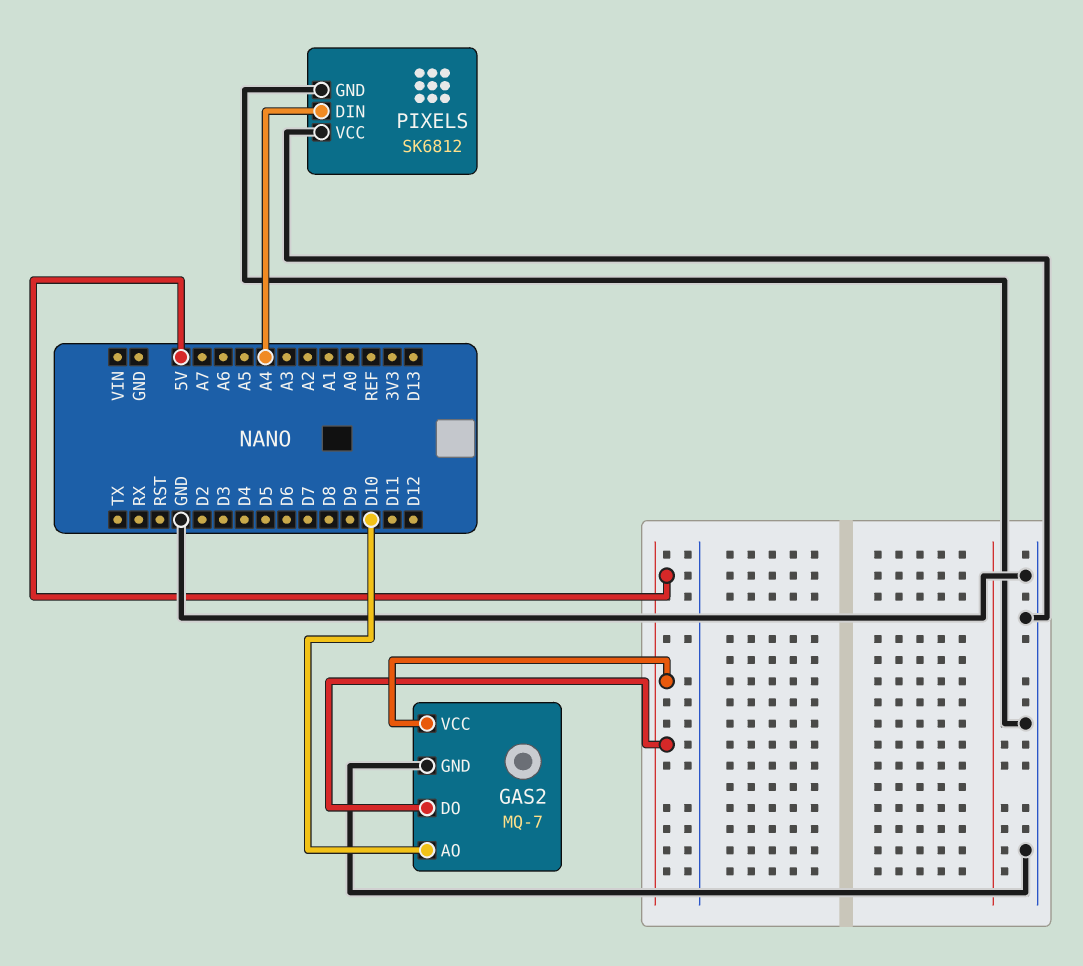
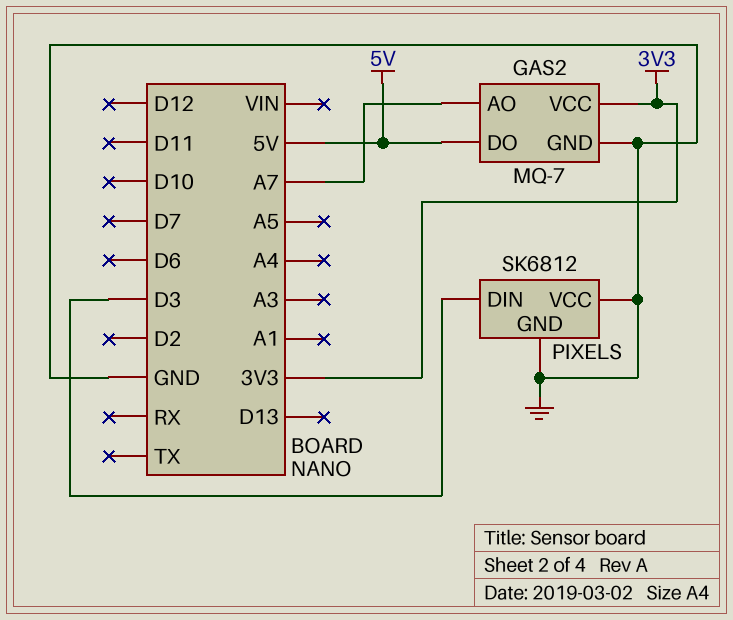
GAS2 pin AO: D10 -> A7
GAS2 pin VCC: 5V -> 3V3
PIXELS pin DIN: A4 -> D3

